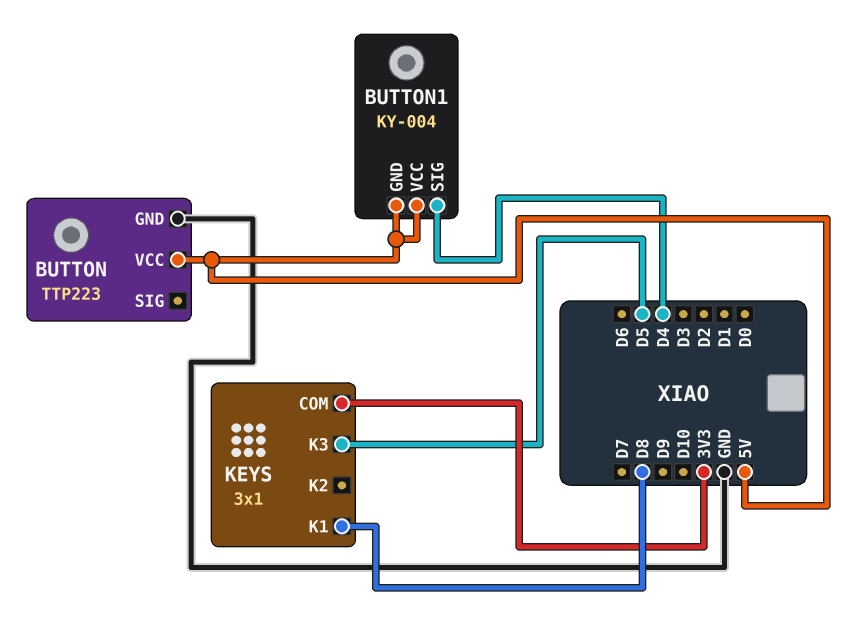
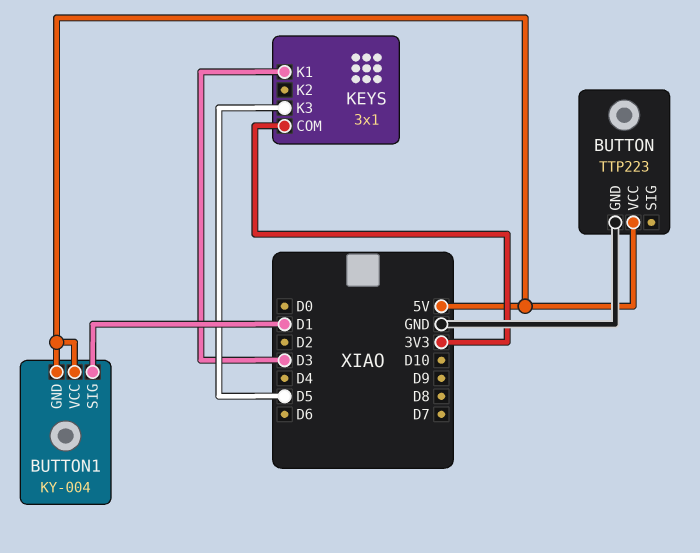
BUTTON1 pin SIG: D4 -> D1
KEYS pin K1: D8 -> D3

